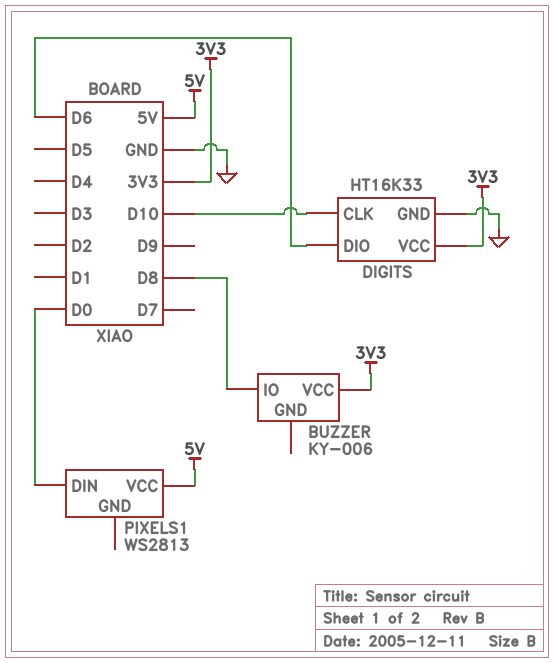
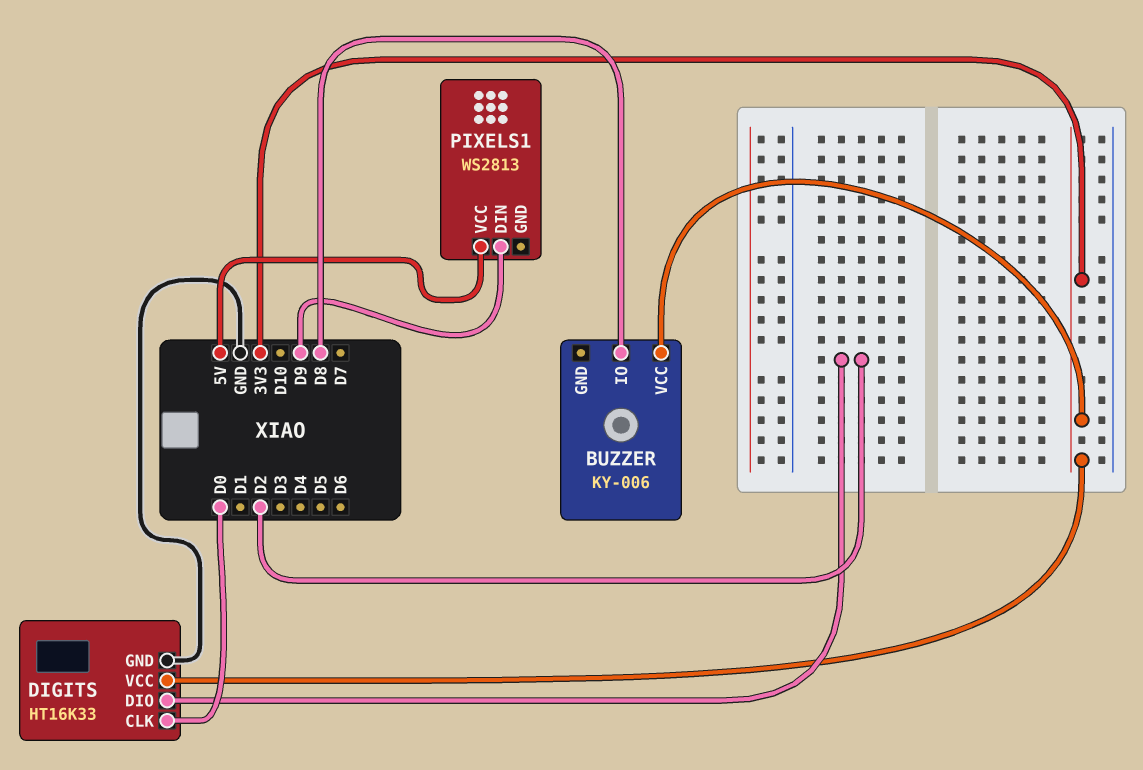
DIGITS pin CLK: D10 -> D0
DIGITS pin DIO: D6 -> D2
PIXELS1 pin DIN: D0 -> D9

